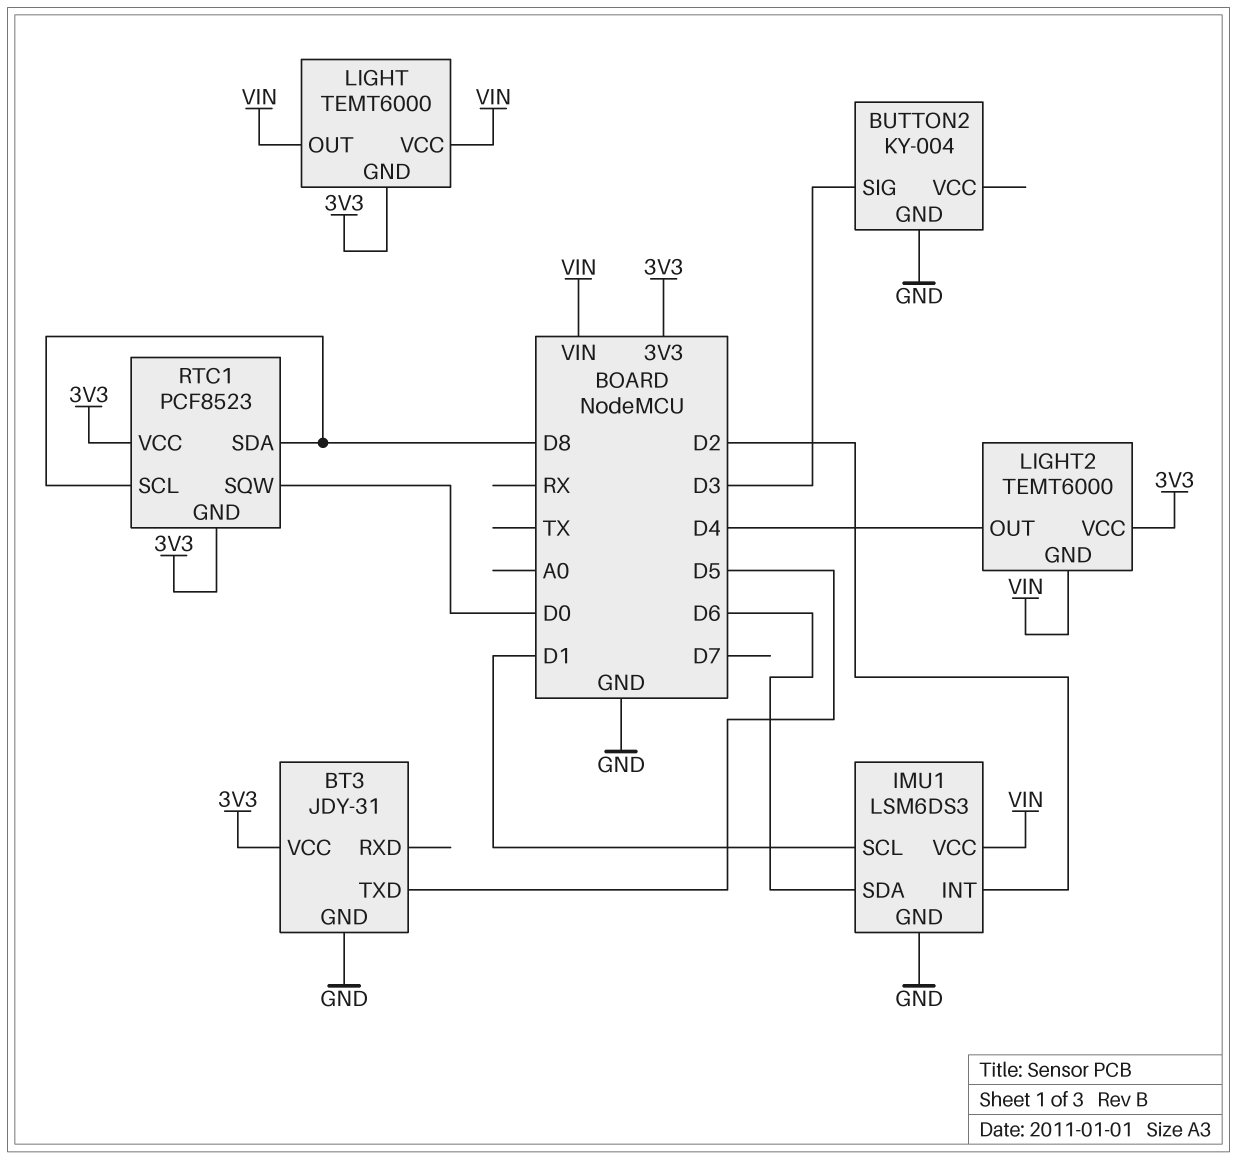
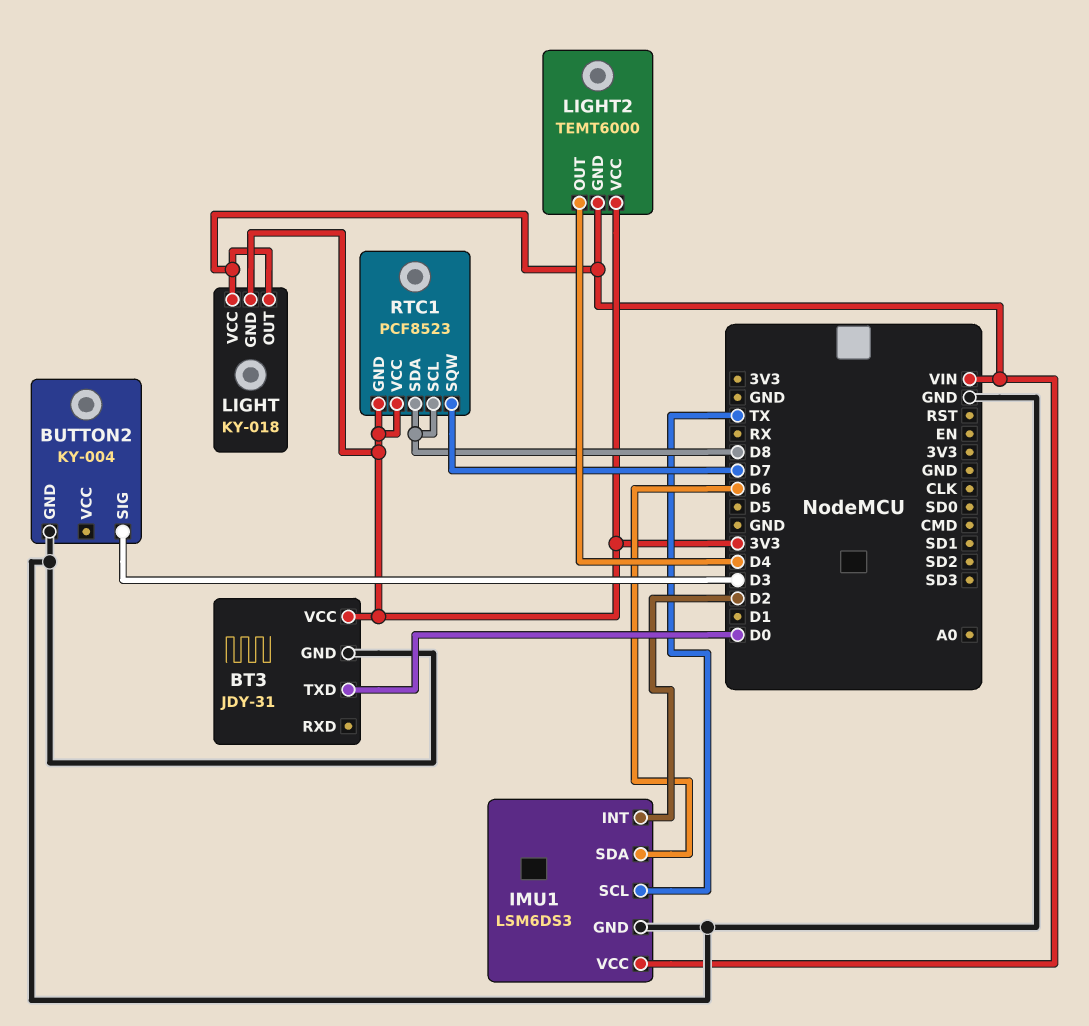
BT3 pin TXD: D5 -> D0
IMU1 pin SCL: D1 -> TX
LIGHT: TEMT6000 -> KY-018
RTC1 pin SQW: D0 -> D7

